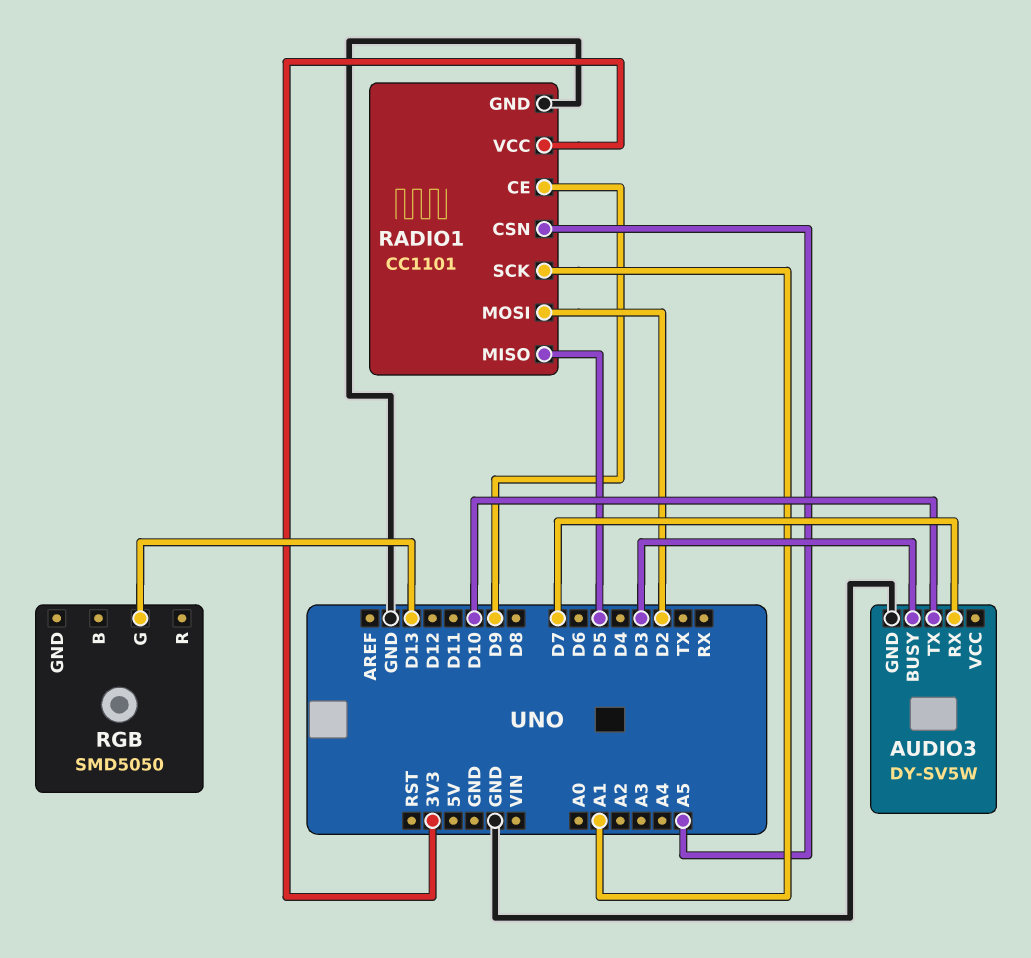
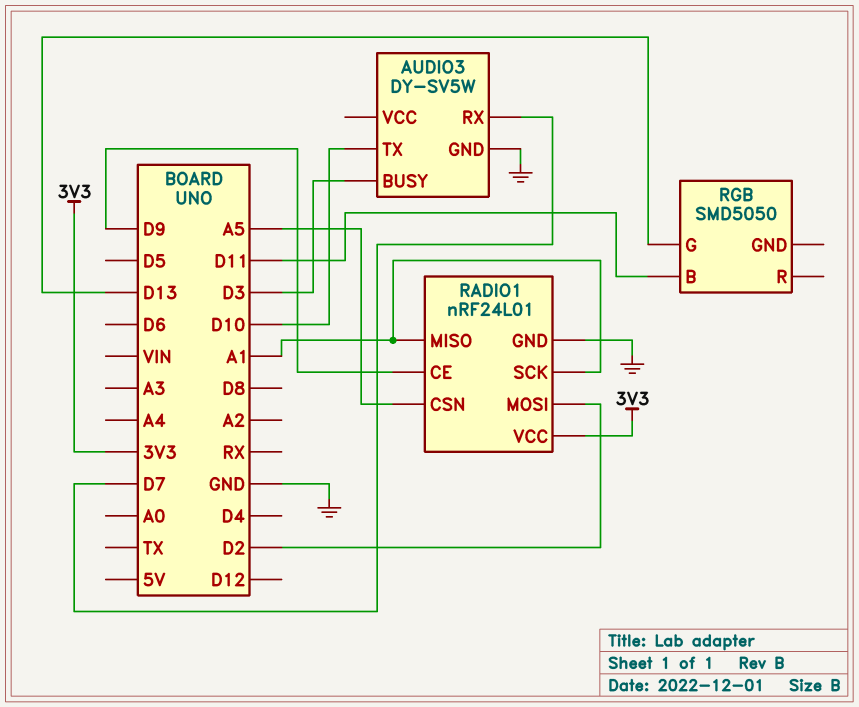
RADIO1: CC1101 -> nRF24L01
RADIO1 pin MISO: D5 -> A1
RGB pin B: none -> D11

